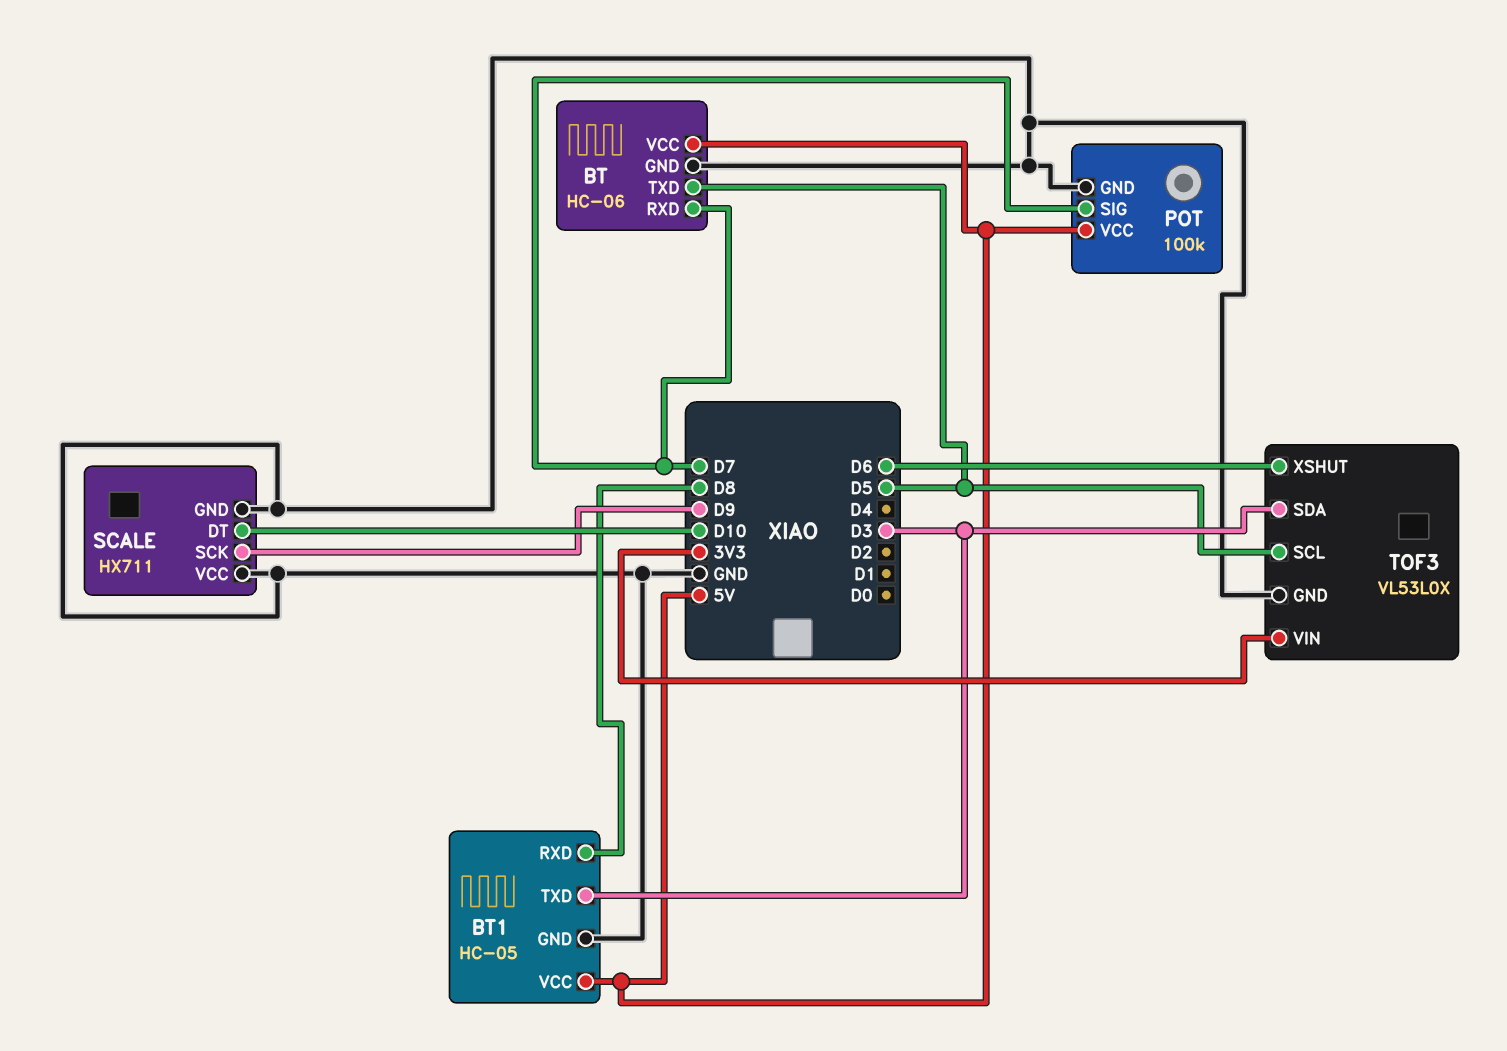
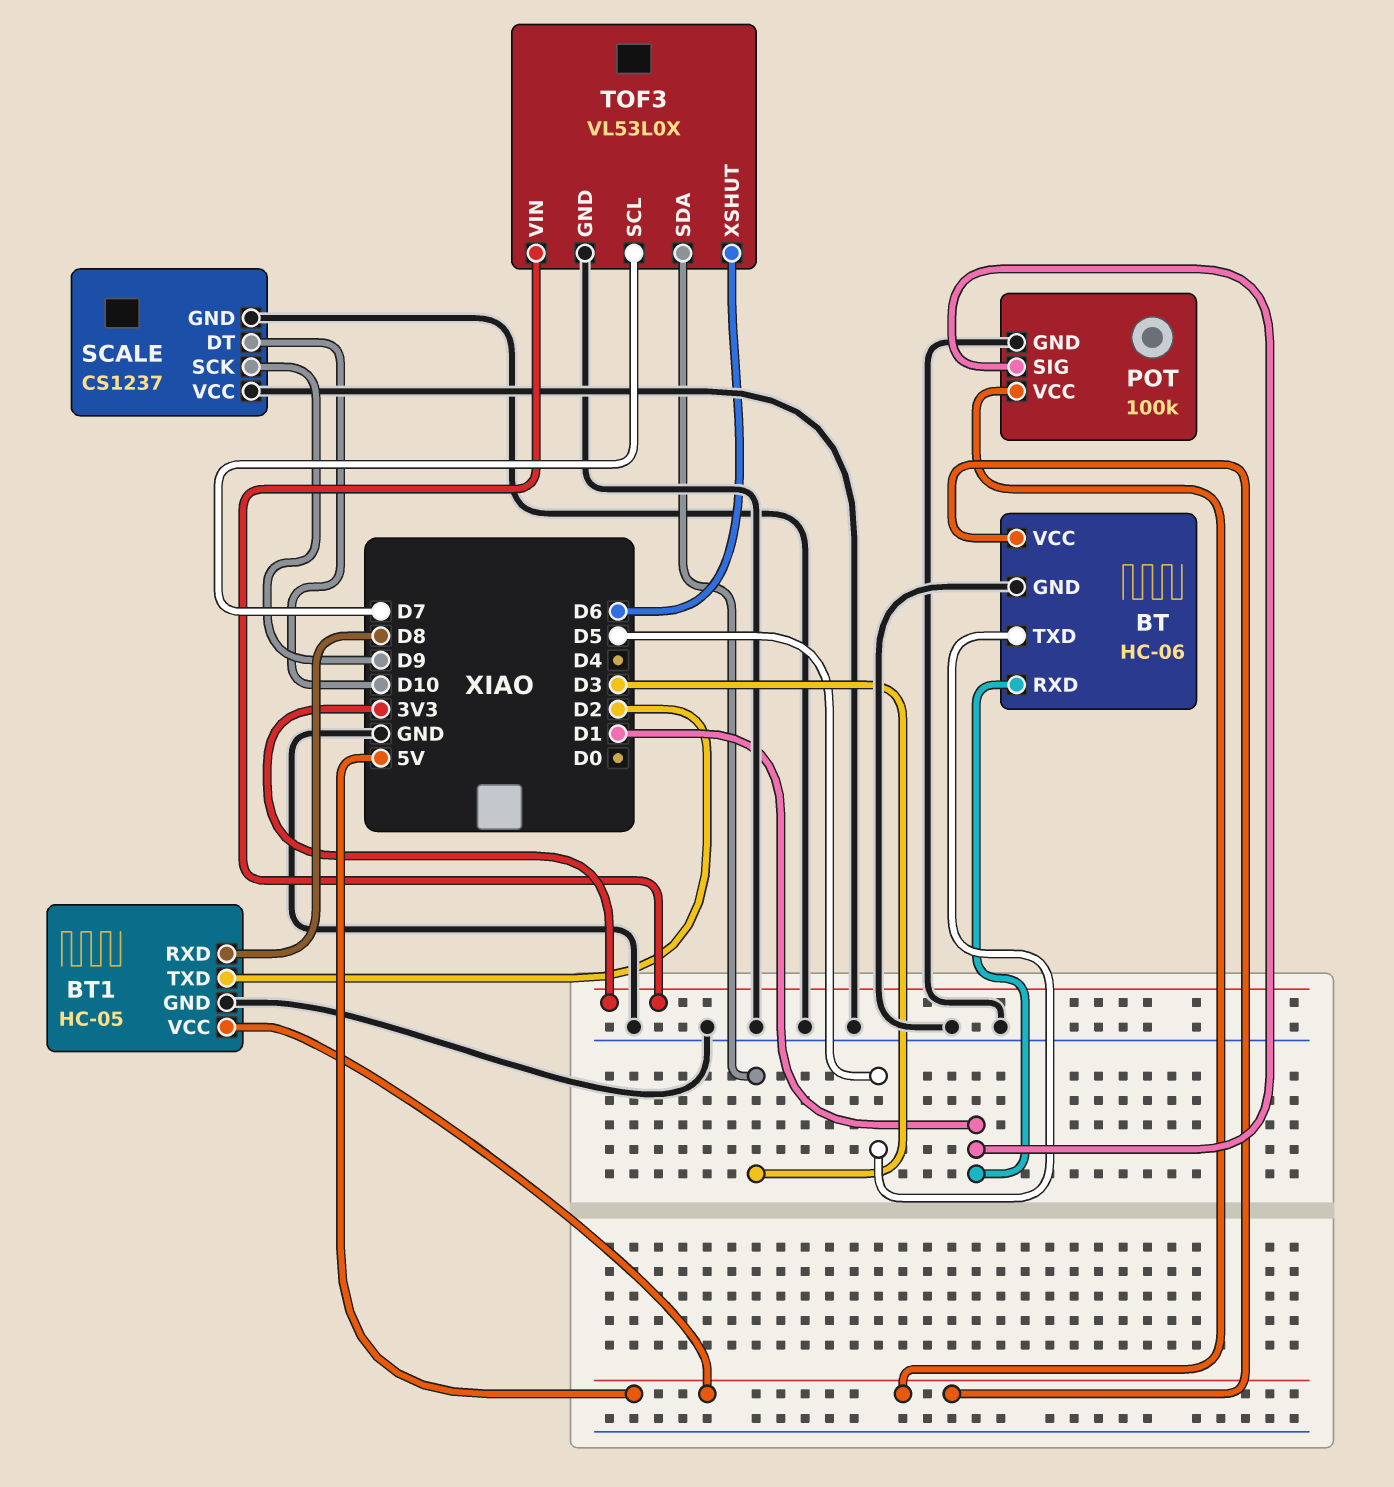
BT pin RXD: D7 -> D1
BT1 pin TXD: D3 -> D2
POT pin SIG: D7 -> D1
SCALE: HX711 -> CS1237
TOF3 pin SCL: D5 -> D7

